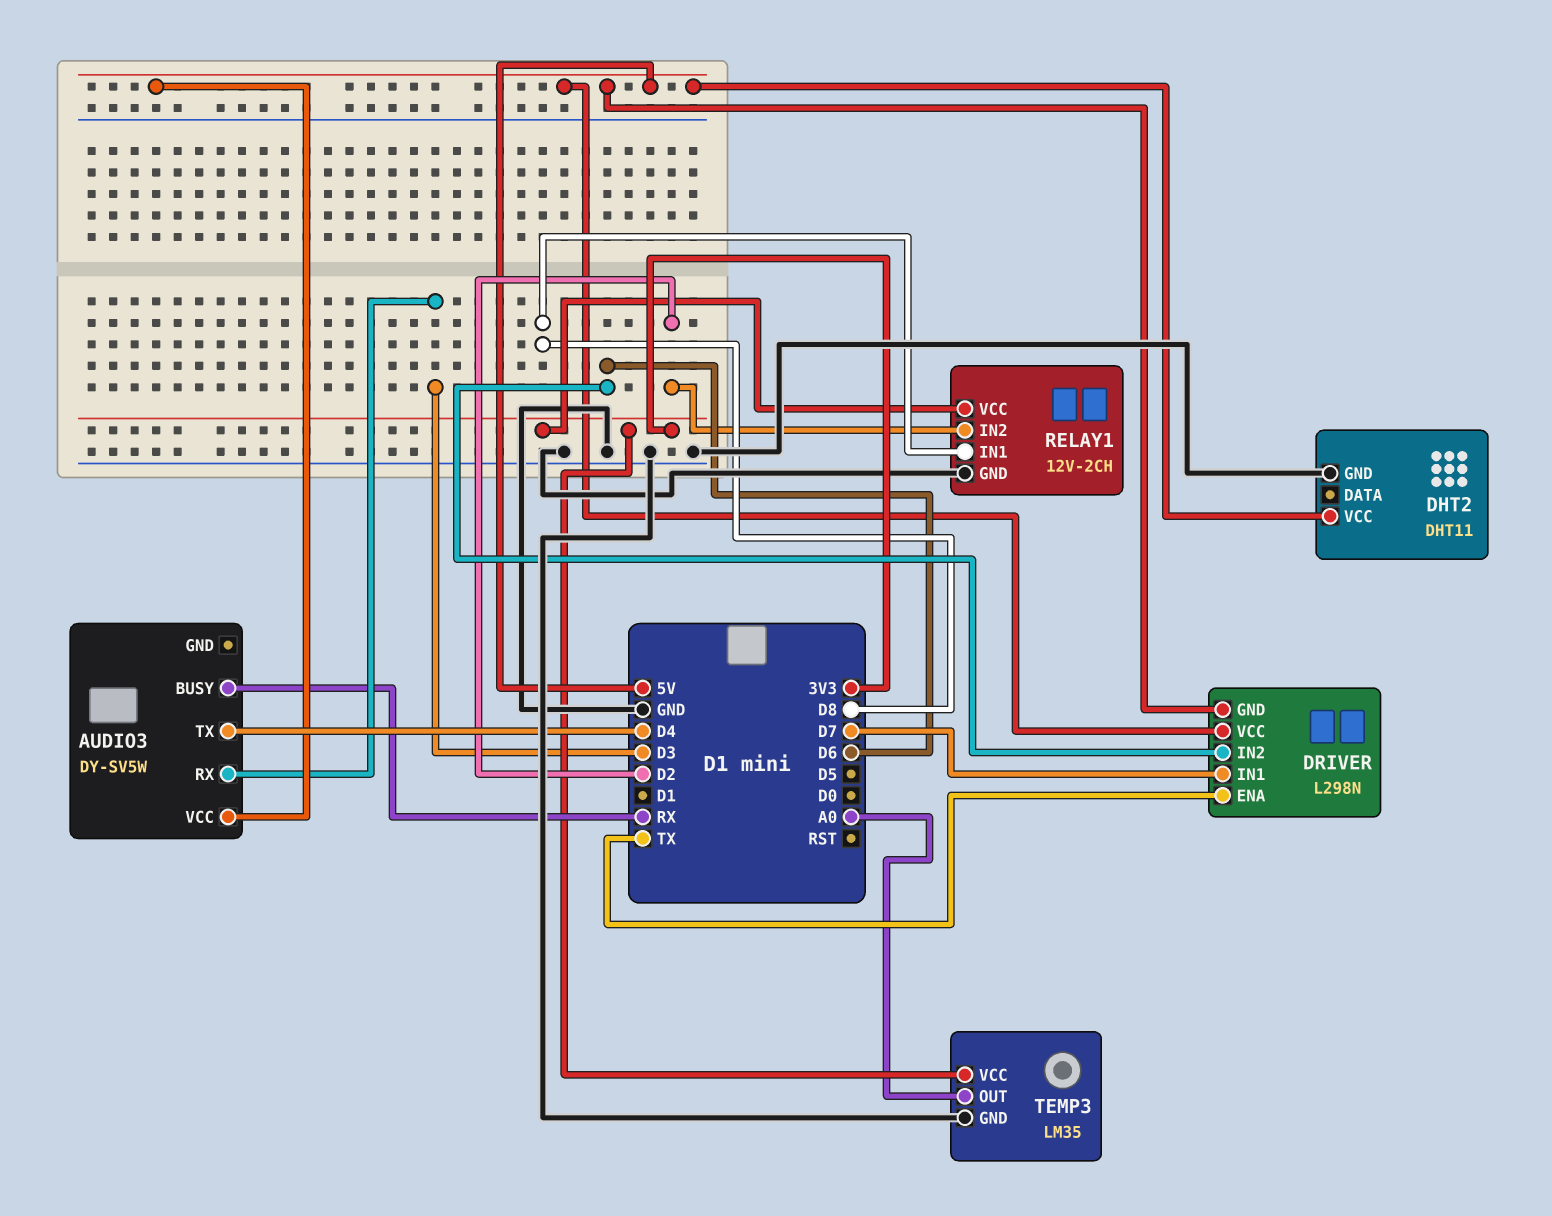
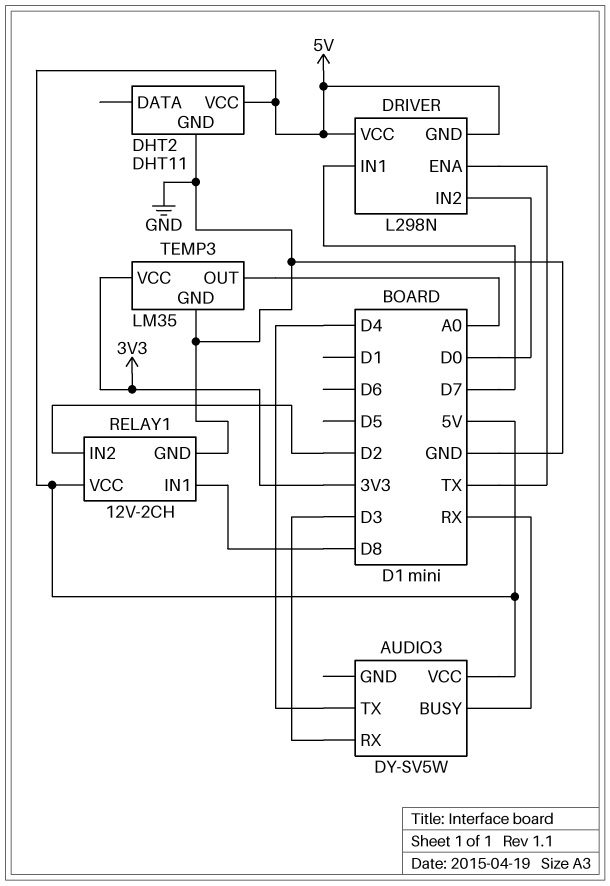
DRIVER pin IN2: D6 -> D0
RELAY1 pin VCC: 3V3 -> 5V

